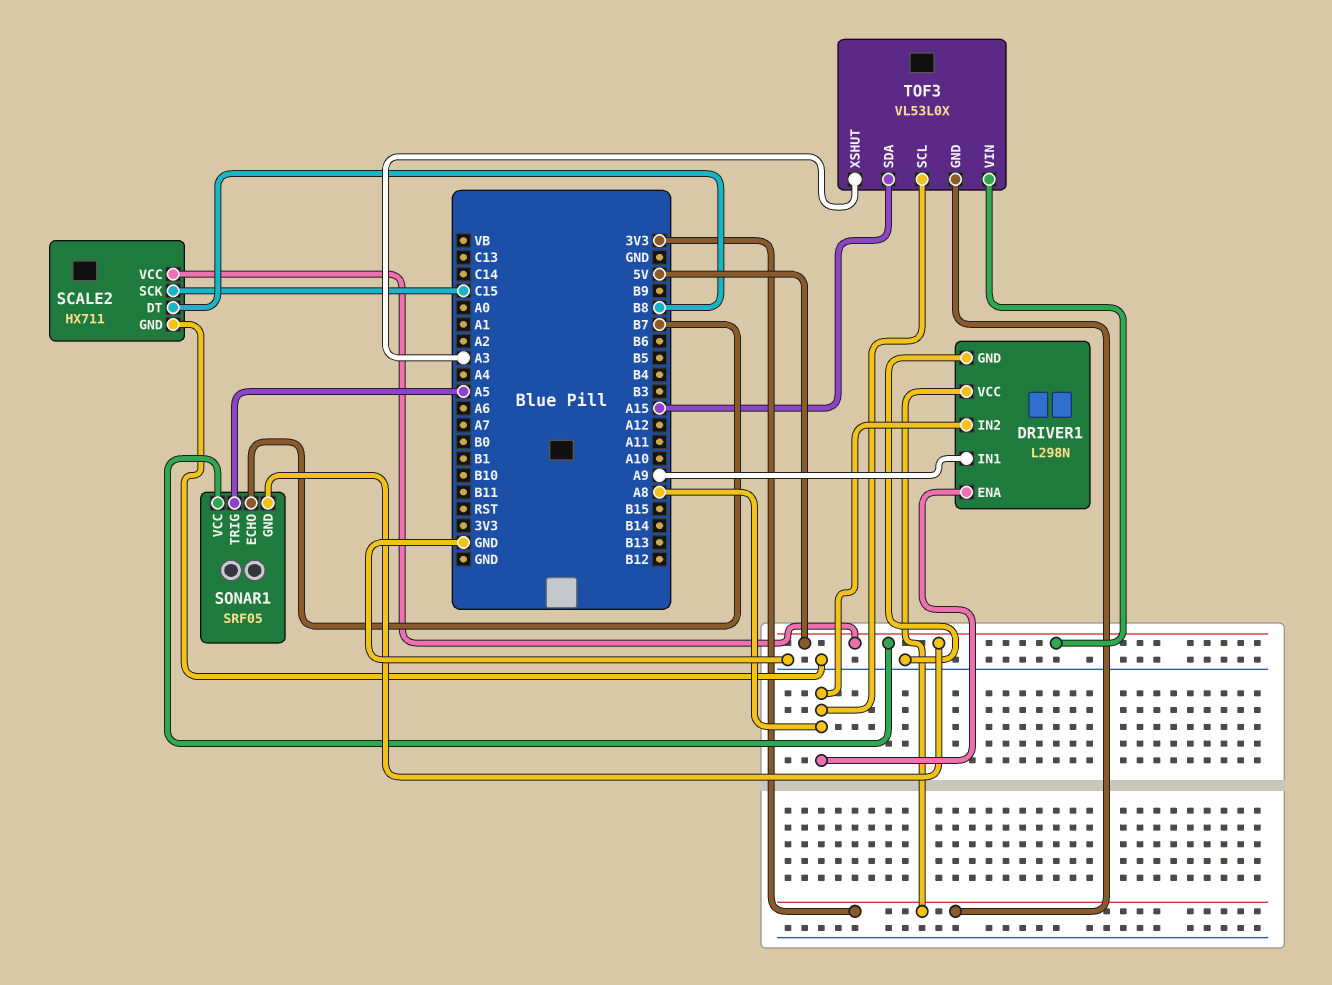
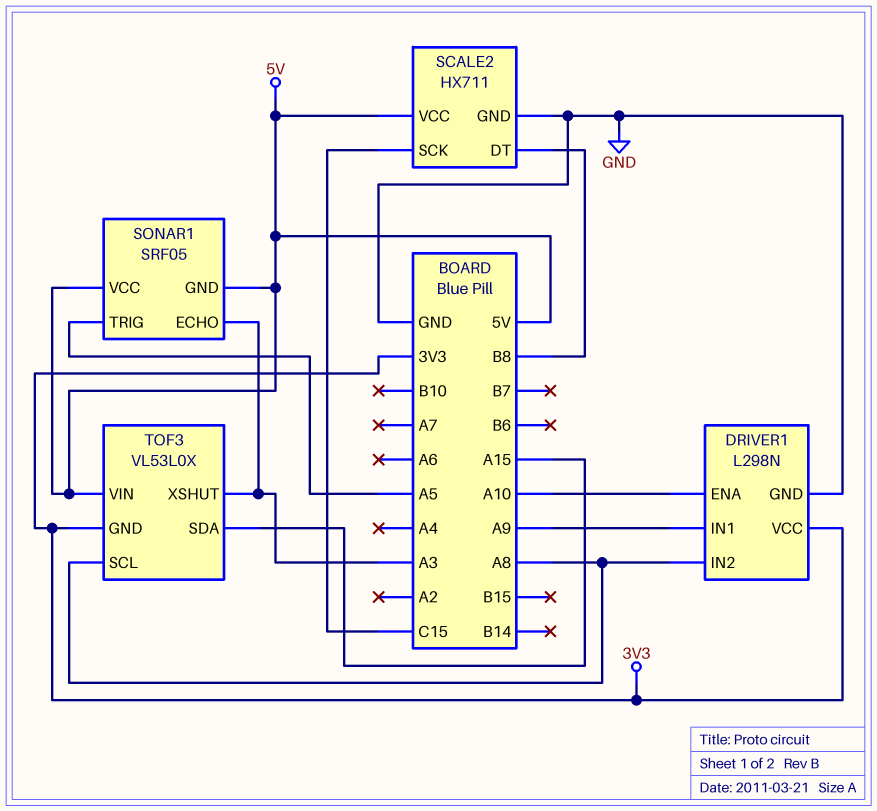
DRIVER1 pin ENA: A8 -> A10
SONAR1 pin ECHO: B7 -> A3

